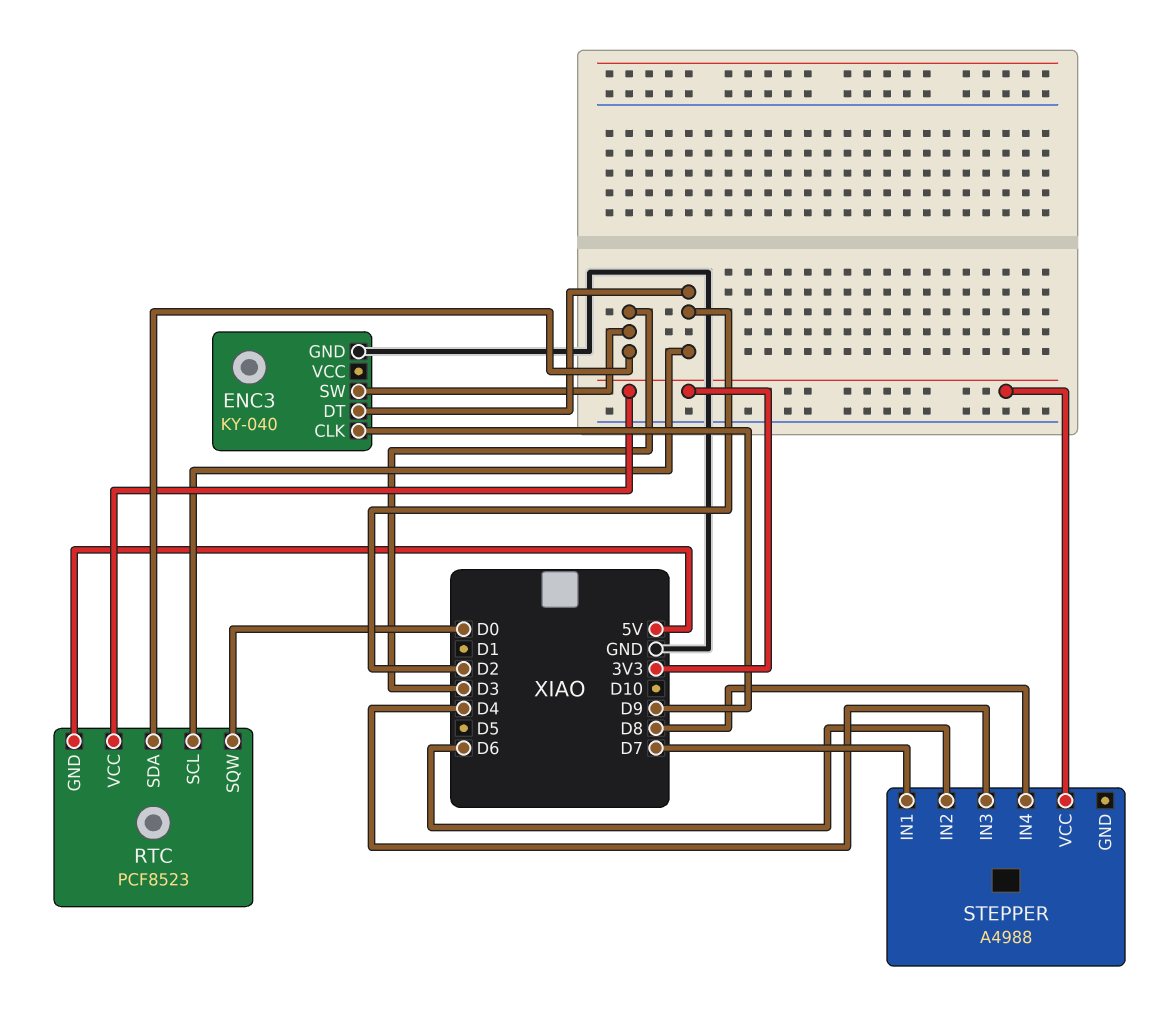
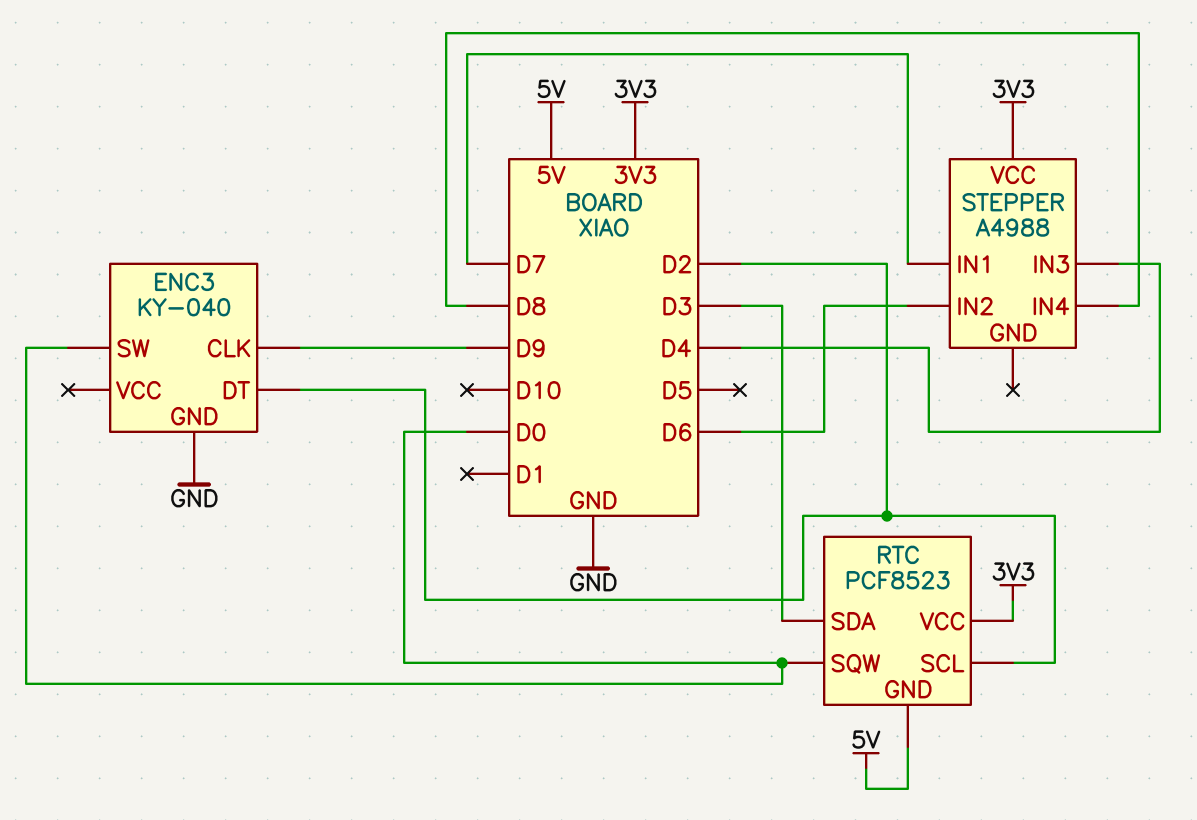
ENC3 pin SW: D3 -> D0

